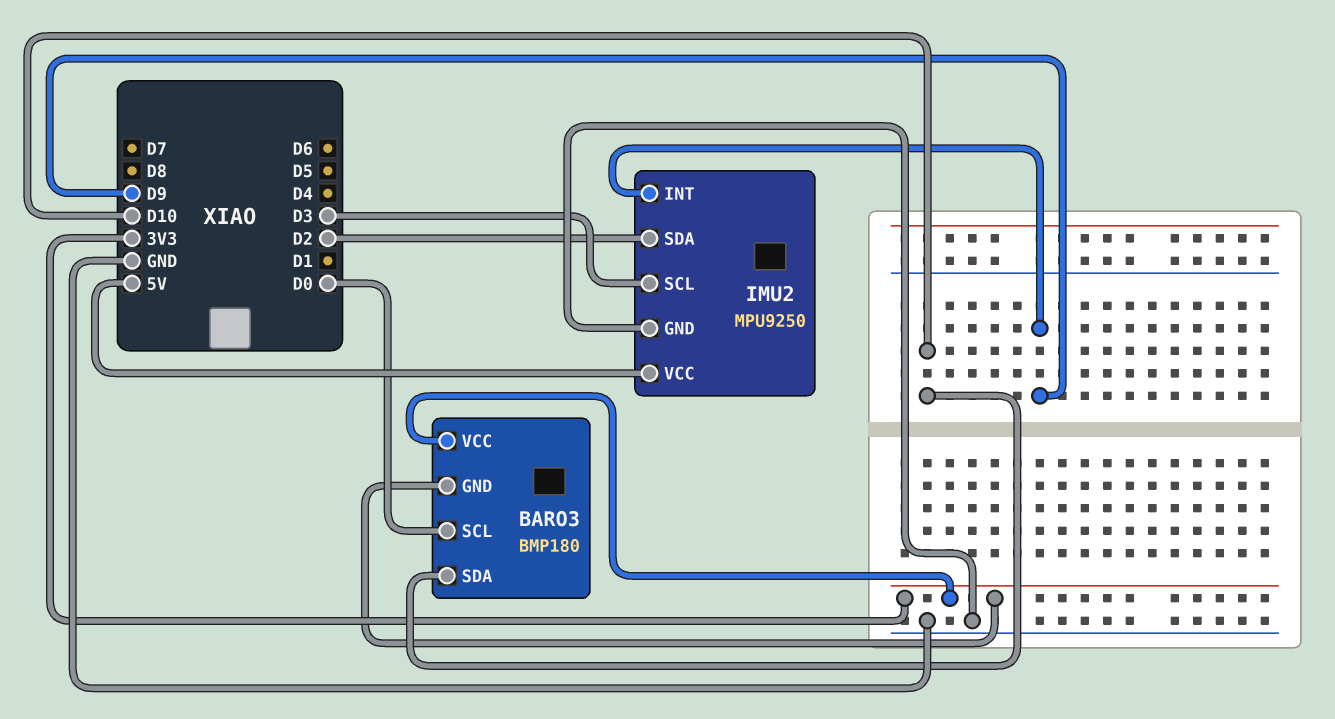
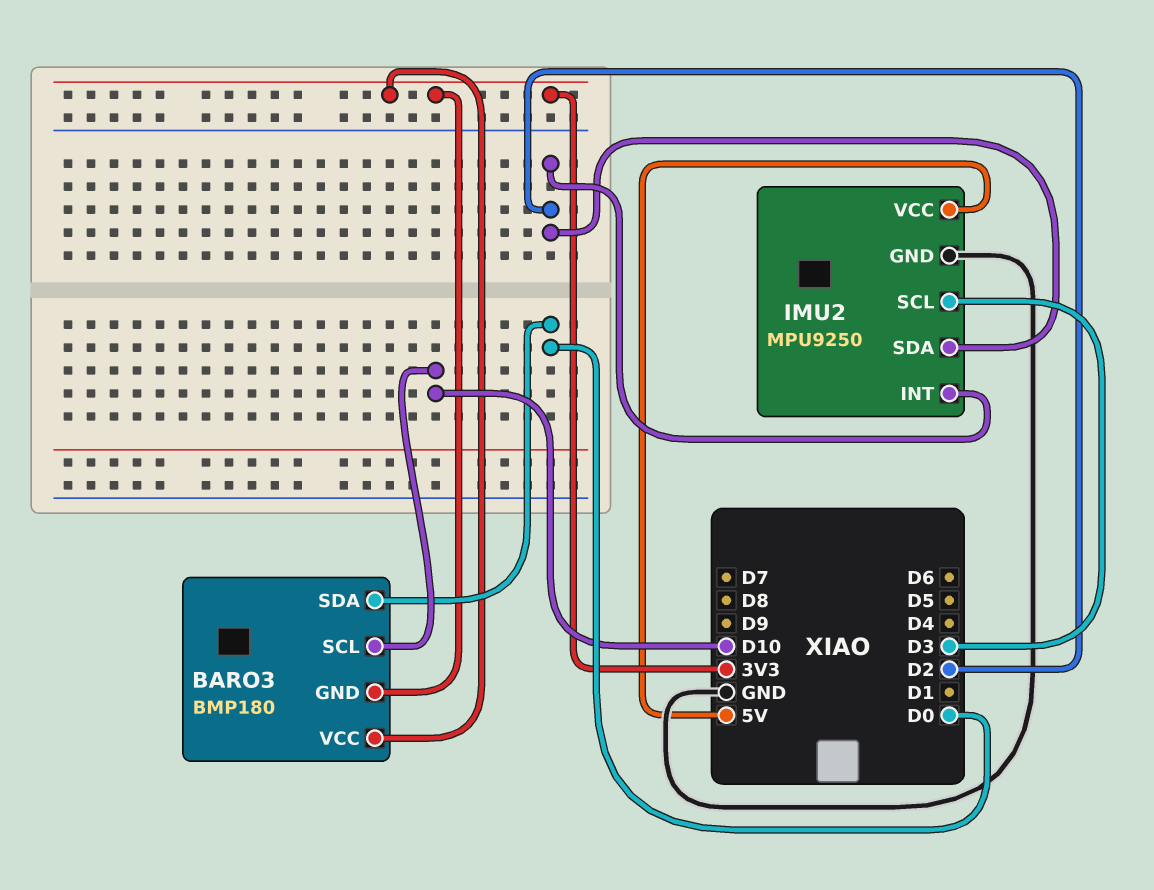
BARO3 pin SCL: D0 -> D10
BARO3 pin SDA: D10 -> D0
IMU2 pin INT: D9 -> D2

